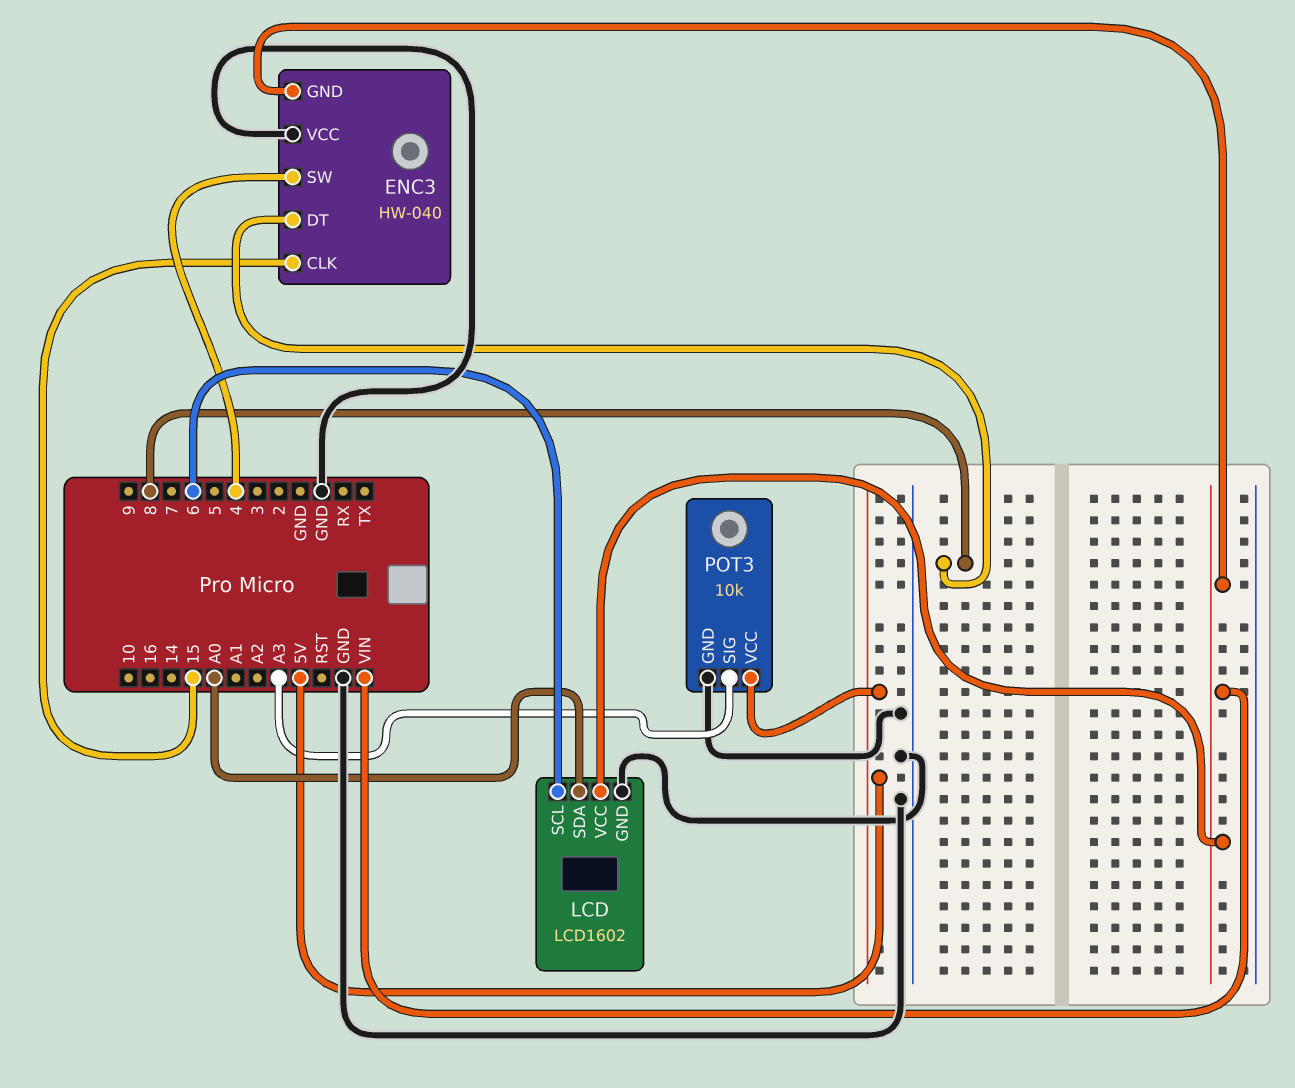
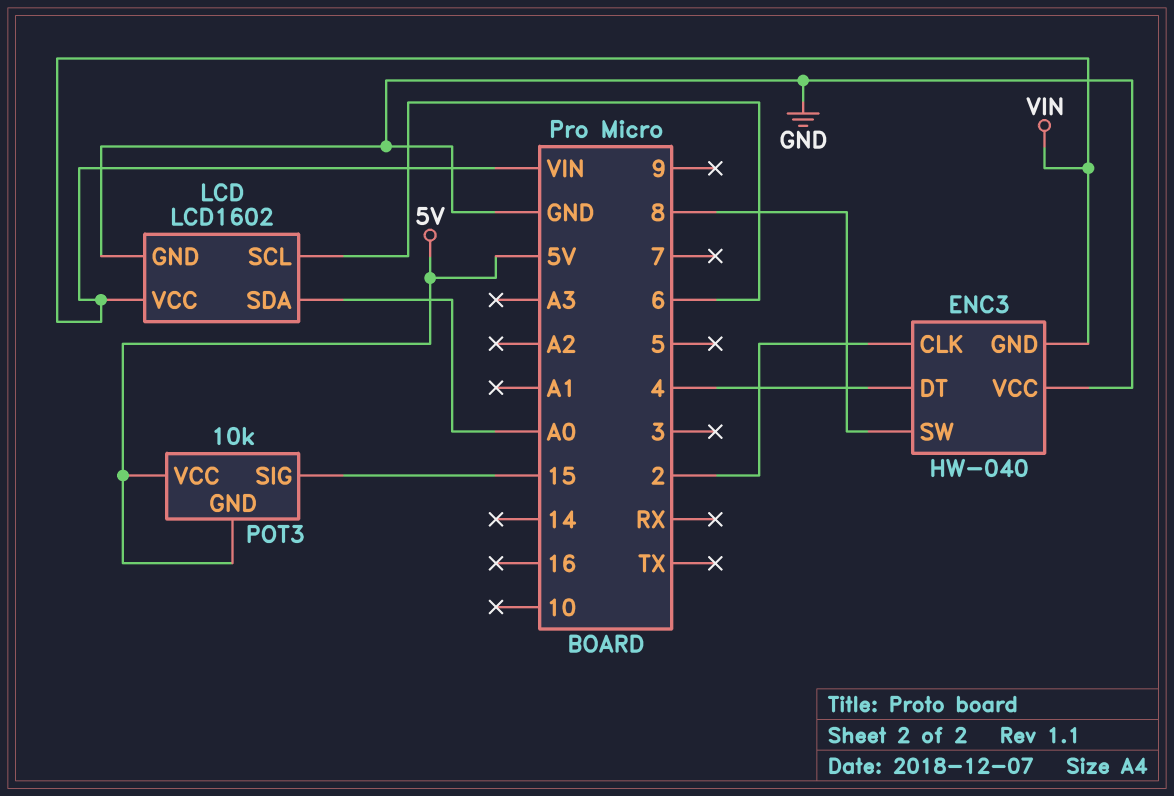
ENC3 pin CLK: 15 -> 2
ENC3 pin DT: 8 -> 4
ENC3 pin SW: 4 -> 8
POT3 pin GND: GND -> 5V
POT3 pin SIG: A3 -> 15

